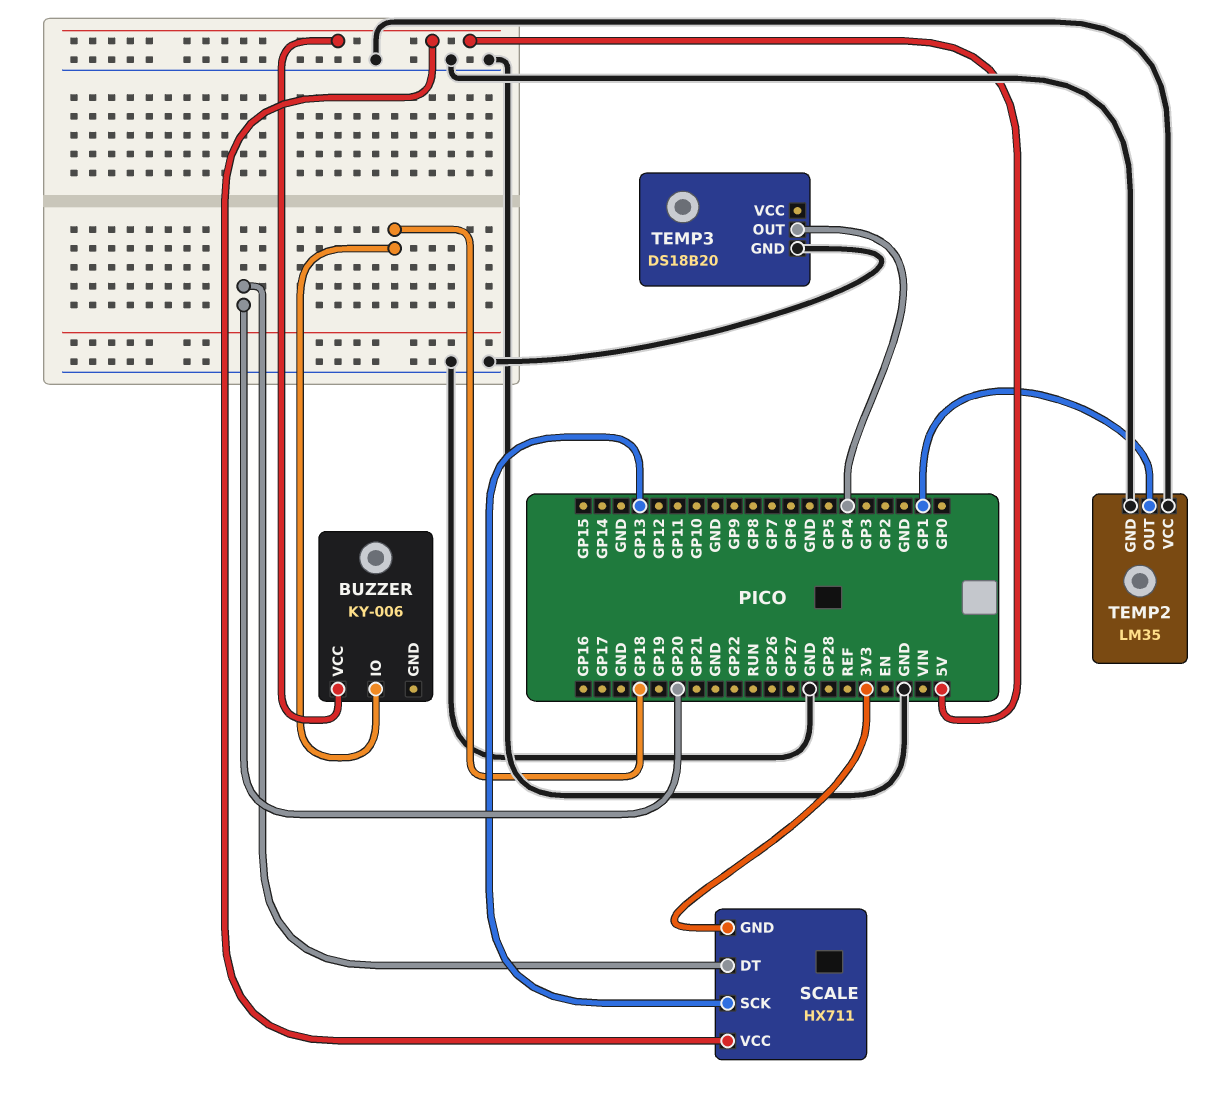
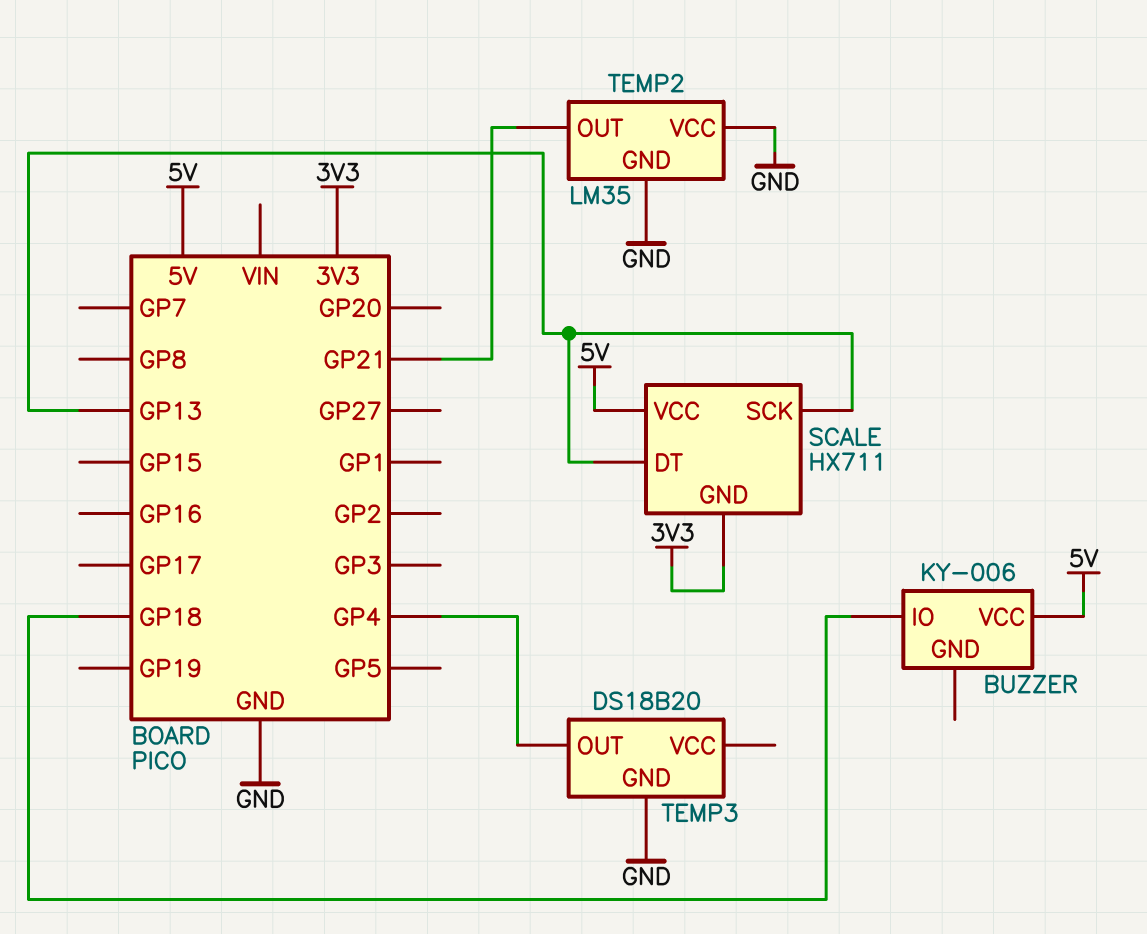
SCALE pin DT: GP20 -> GP13
TEMP2 pin OUT: GP1 -> GP21

